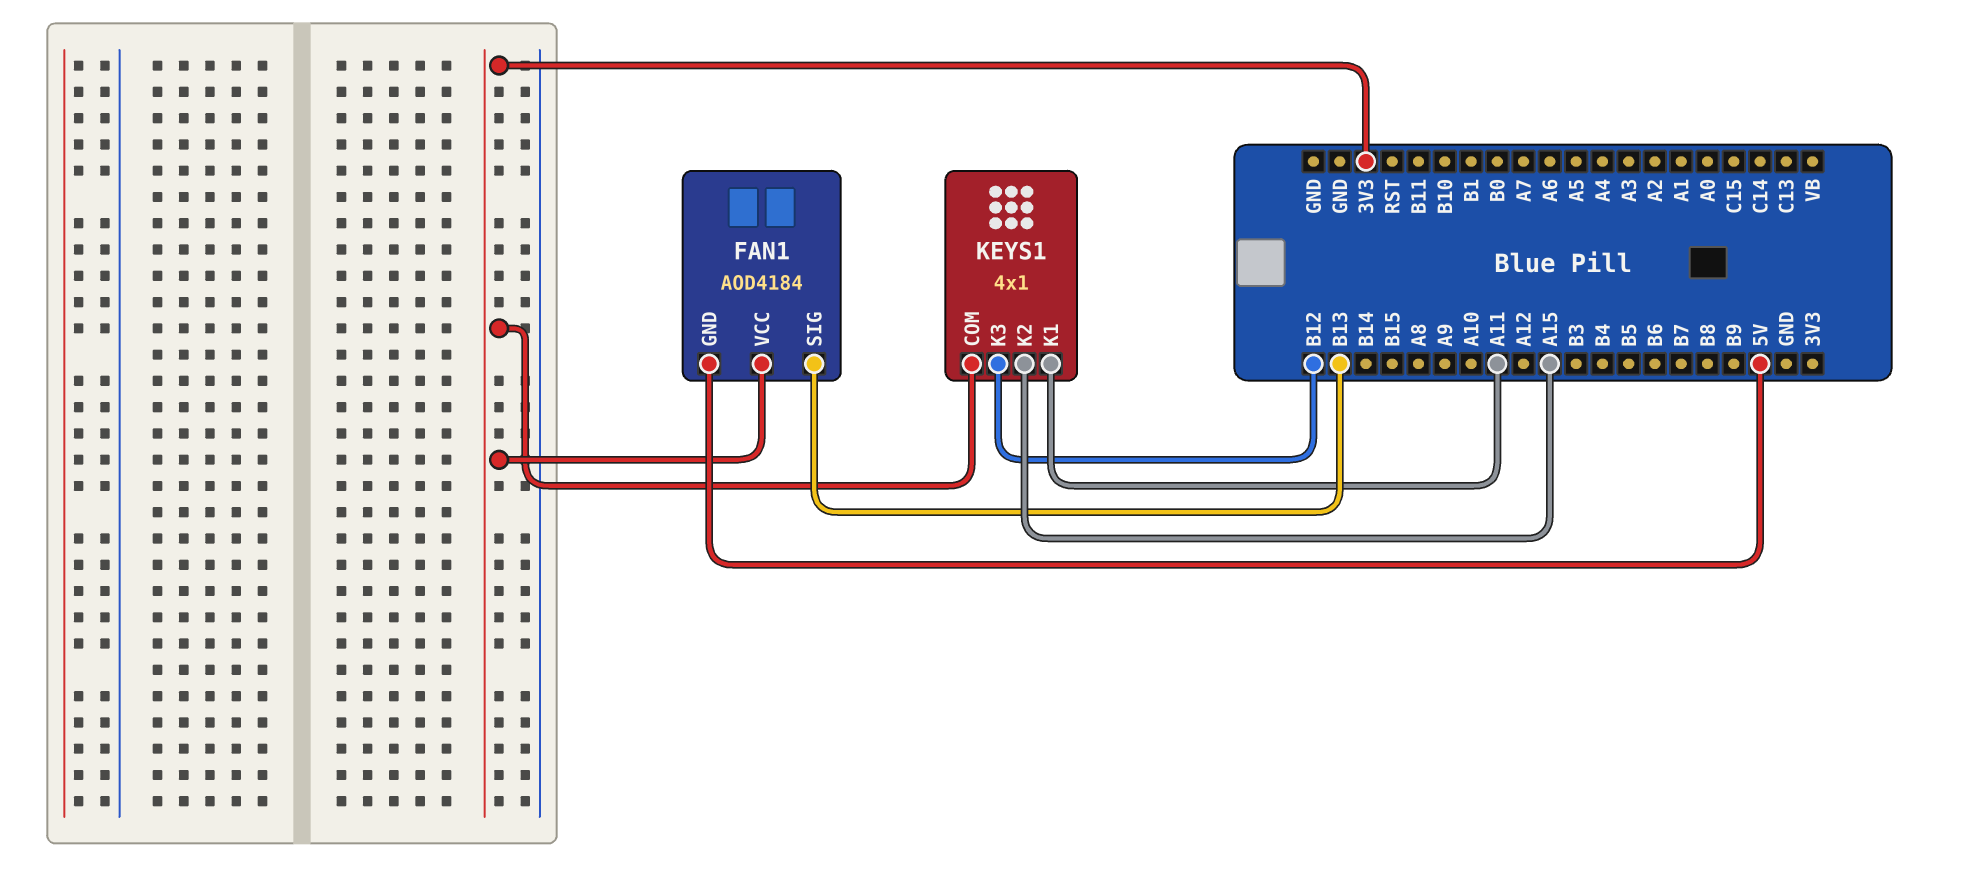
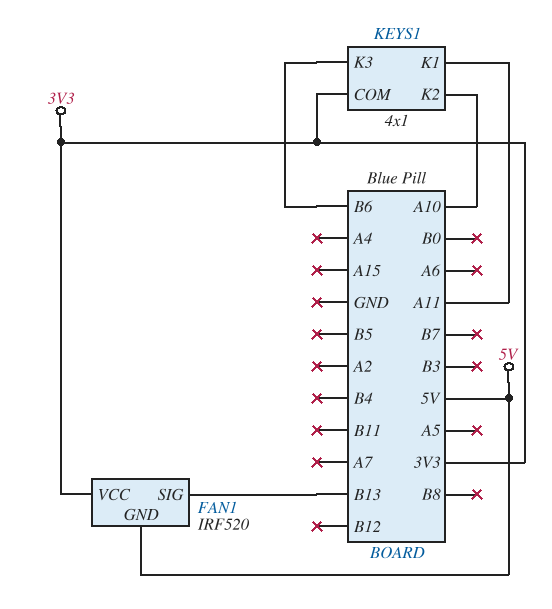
FAN1: AOD4184 -> IRF520
KEYS1 pin K2: A15 -> A10
KEYS1 pin K3: B12 -> B6

